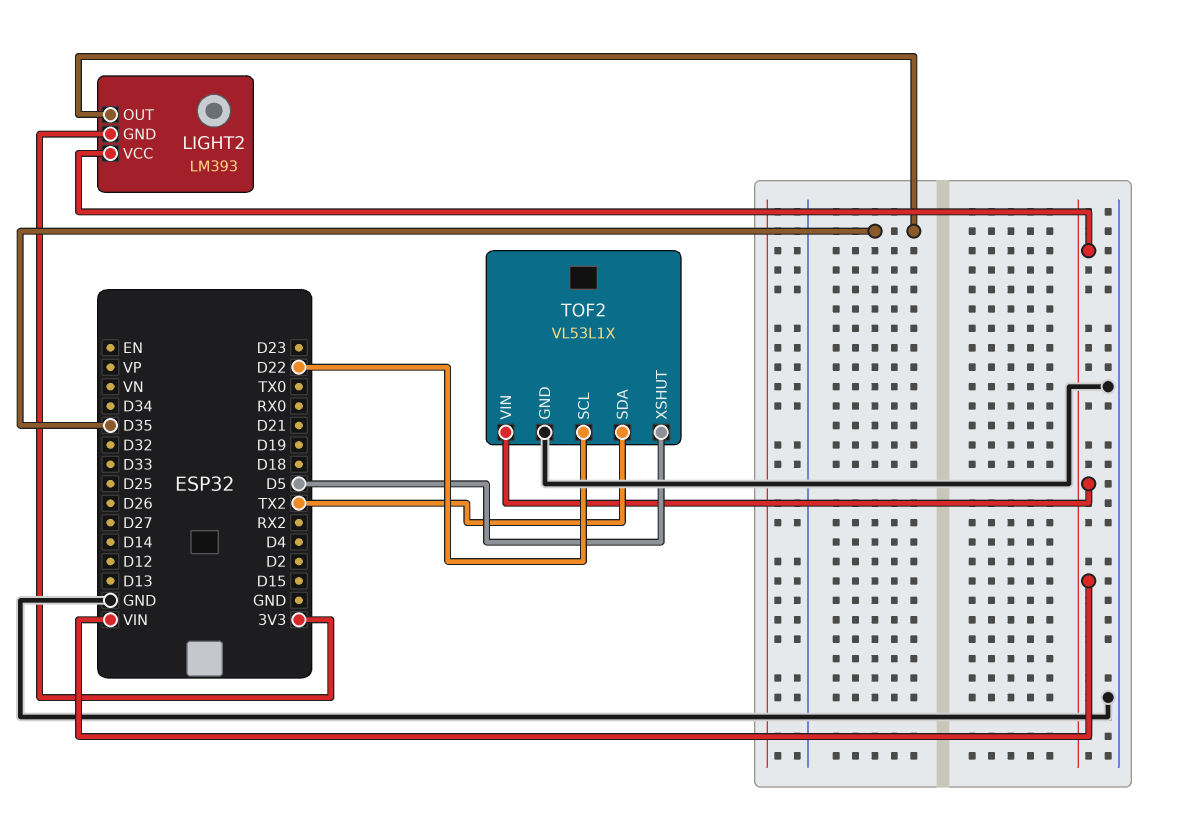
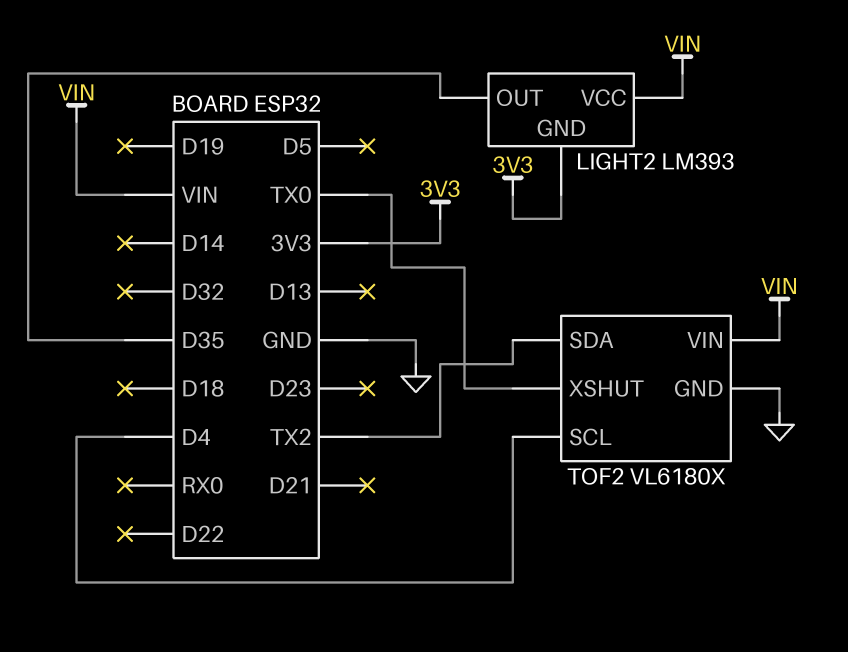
TOF2: VL53L1X -> VL6180X
TOF2 pin SCL: D22 -> D4
TOF2 pin XSHUT: D5 -> TX0

